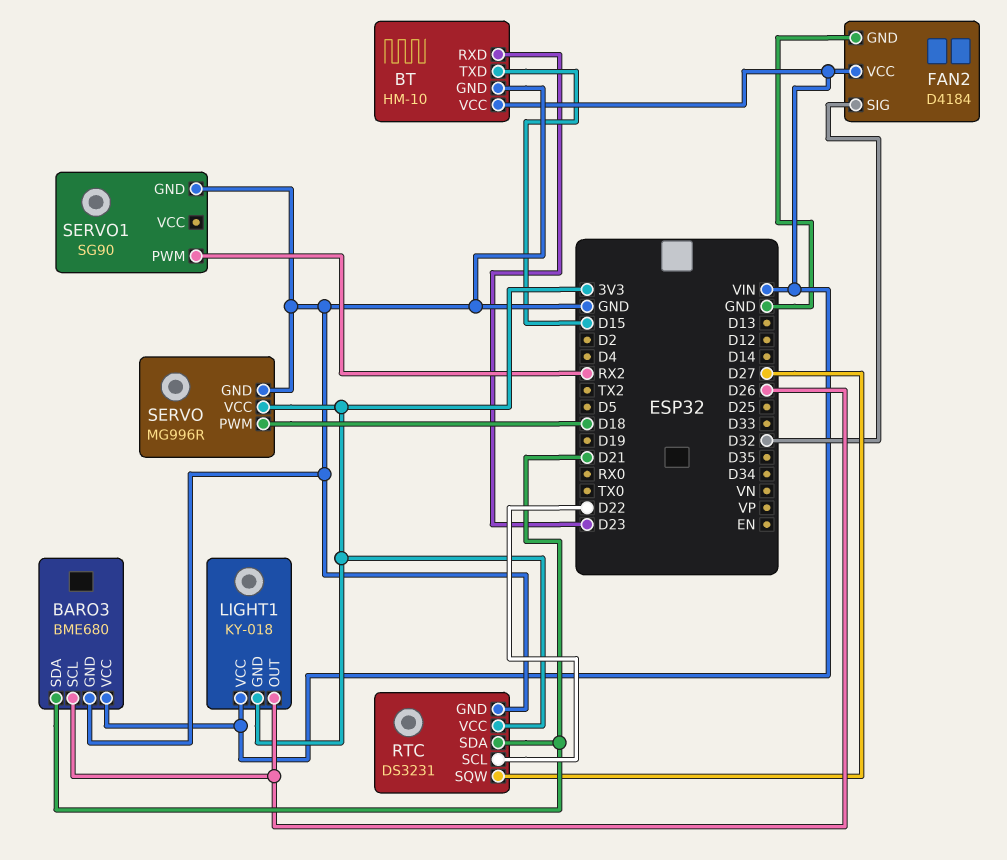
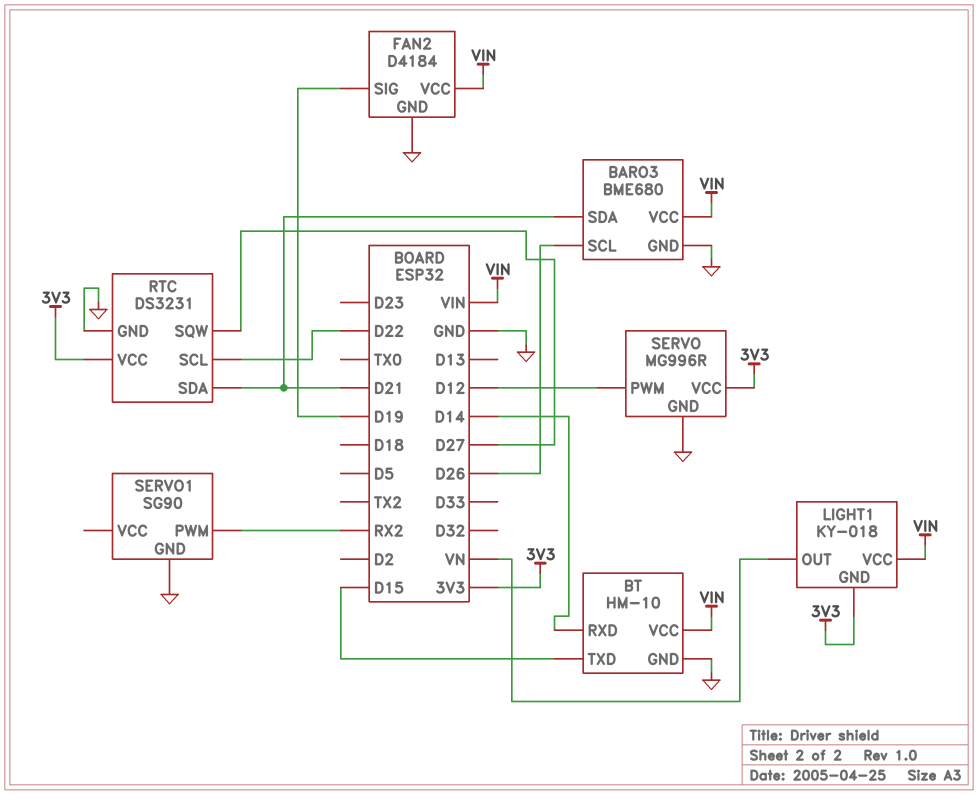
BT pin RXD: D23 -> D14
FAN2 pin SIG: D32 -> D19
LIGHT1 pin OUT: D26 -> VN
SERVO pin PWM: D18 -> D12

